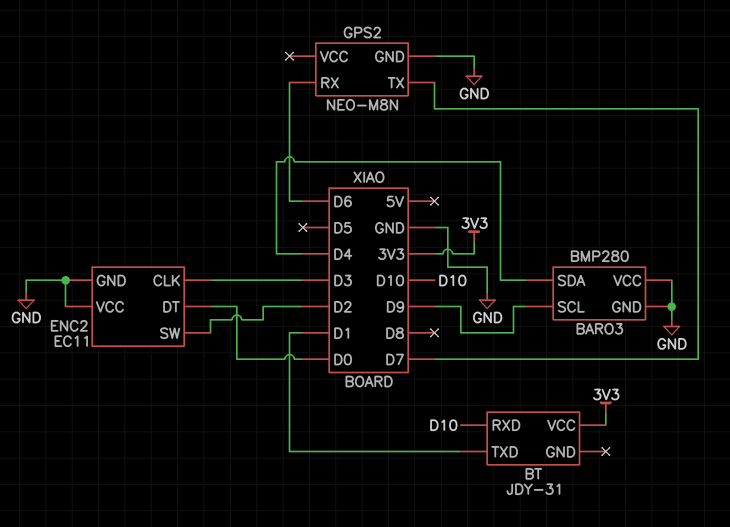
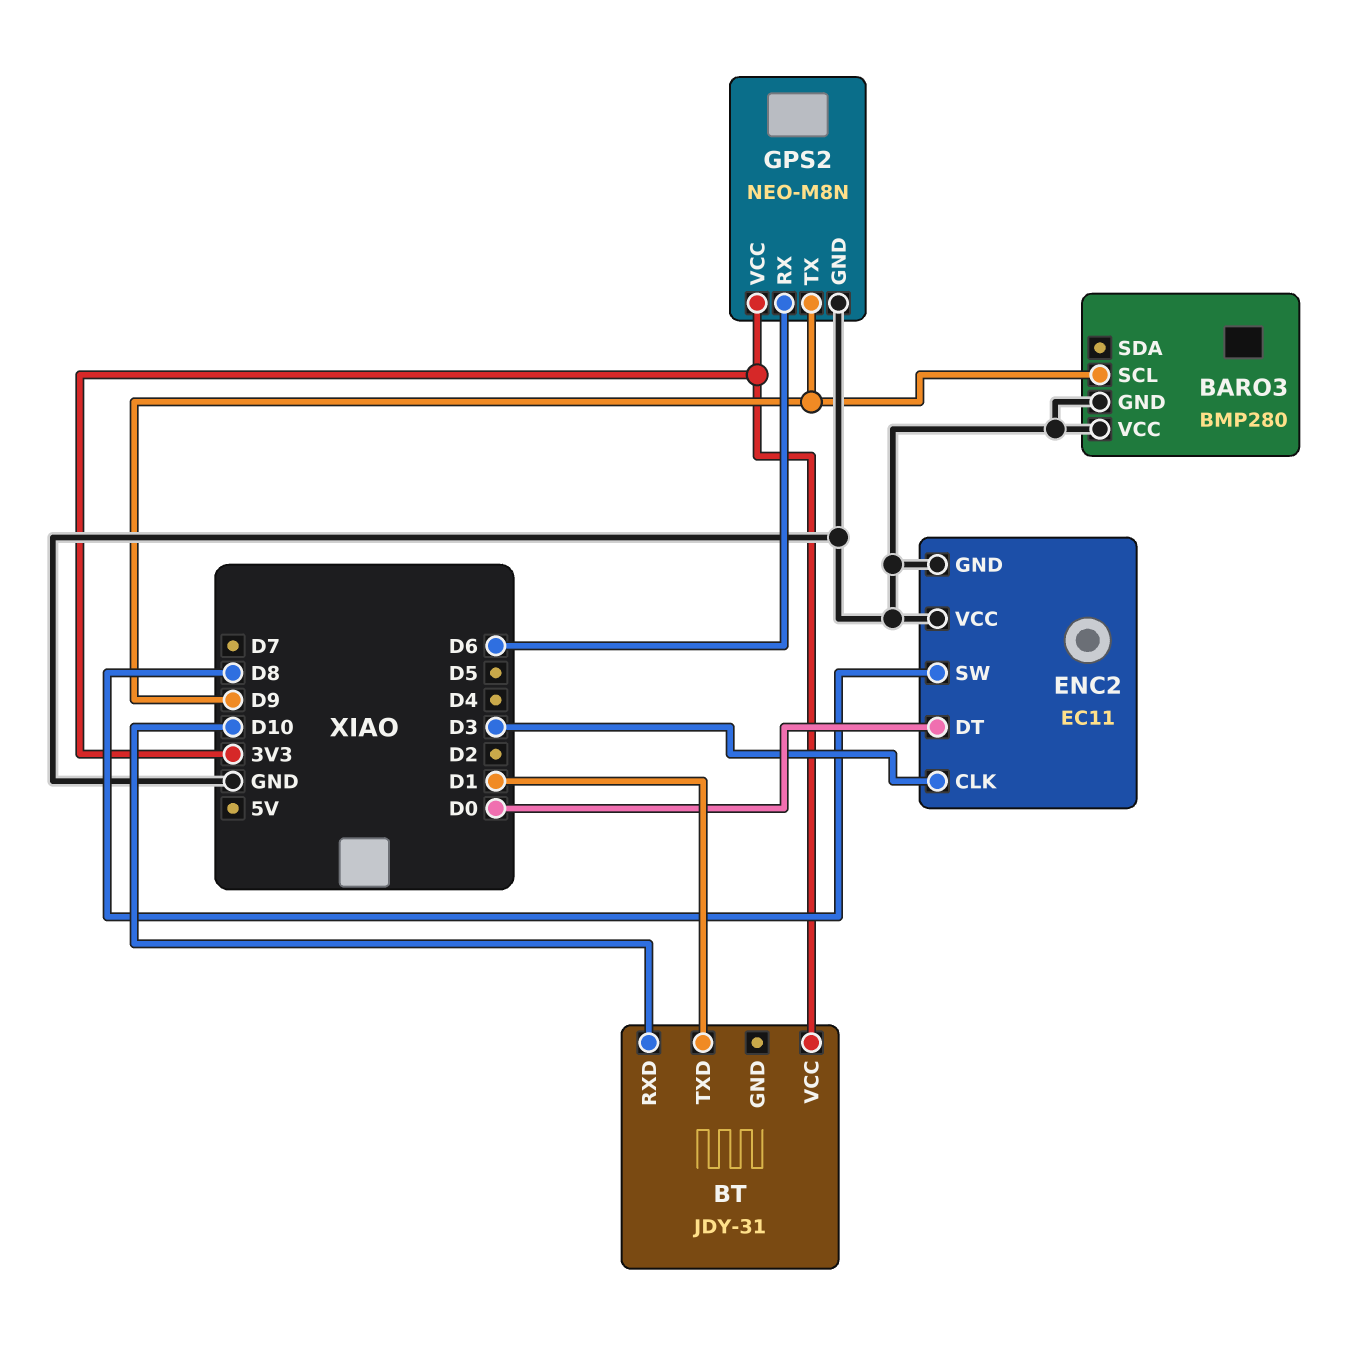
BARO3 pin SDA: D4 -> none
ENC2 pin SW: D2 -> D8
GPS2 pin TX: D7 -> D9
GPS2 pin VCC: none -> 3V3

